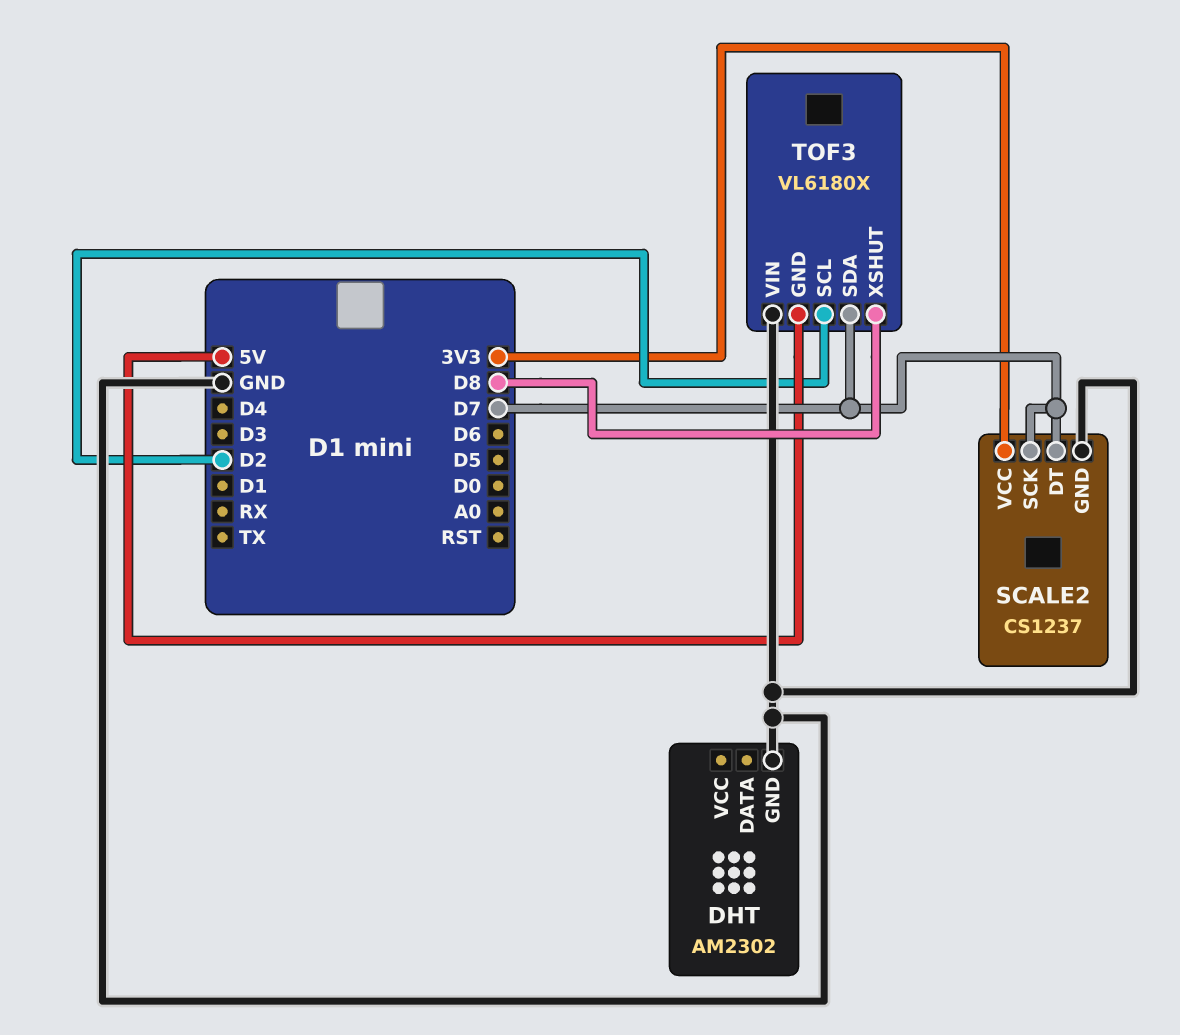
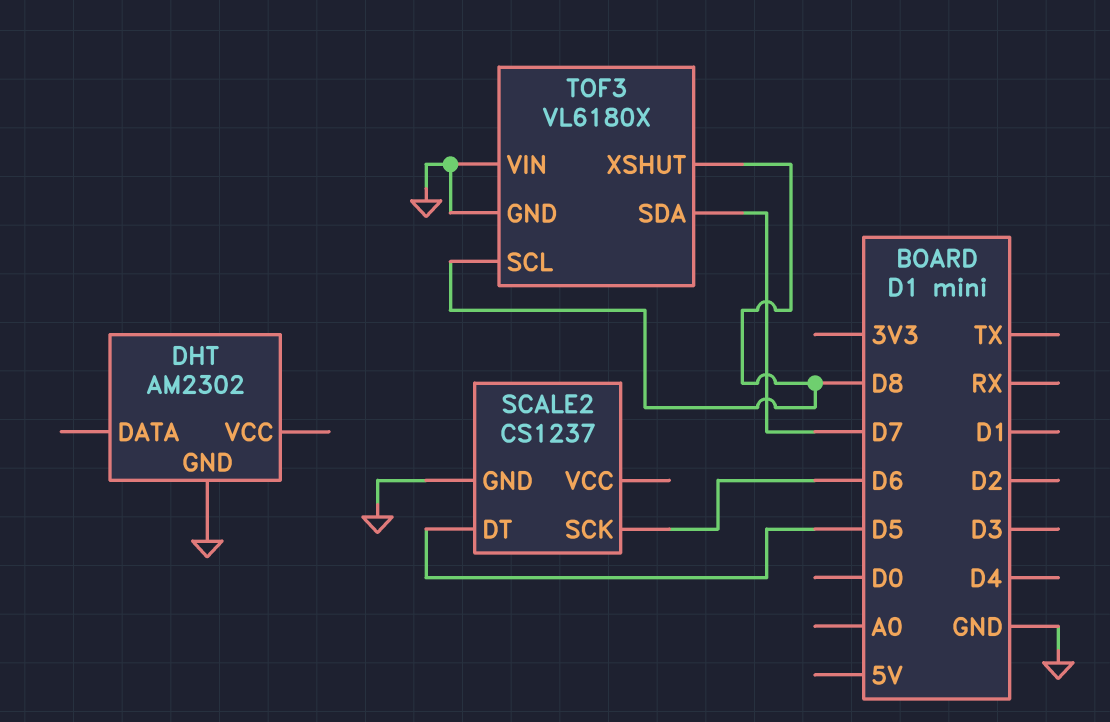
SCALE2 pin DT: D7 -> D5
SCALE2 pin SCK: D7 -> D6
SCALE2 pin VCC: 3V3 -> none
TOF3 pin GND: 5V -> GND
TOF3 pin SCL: D2 -> D8

